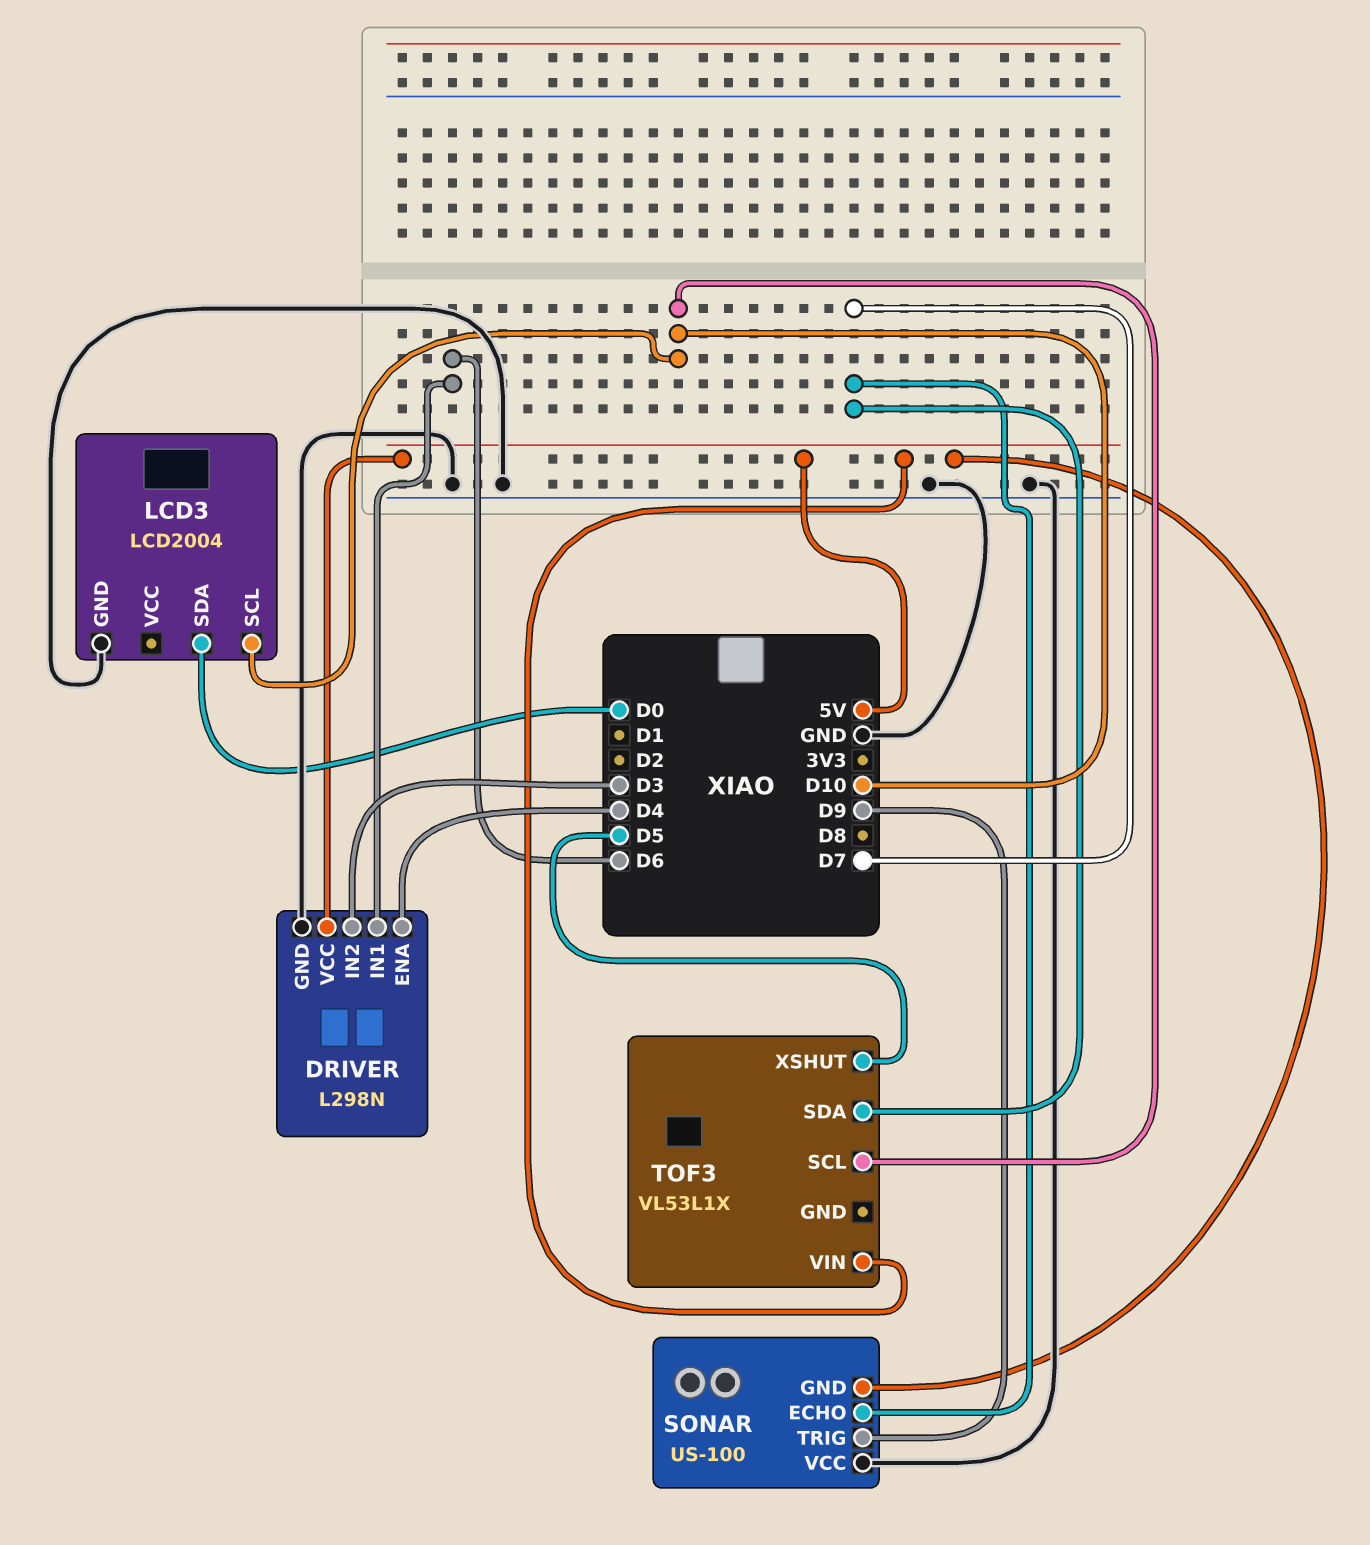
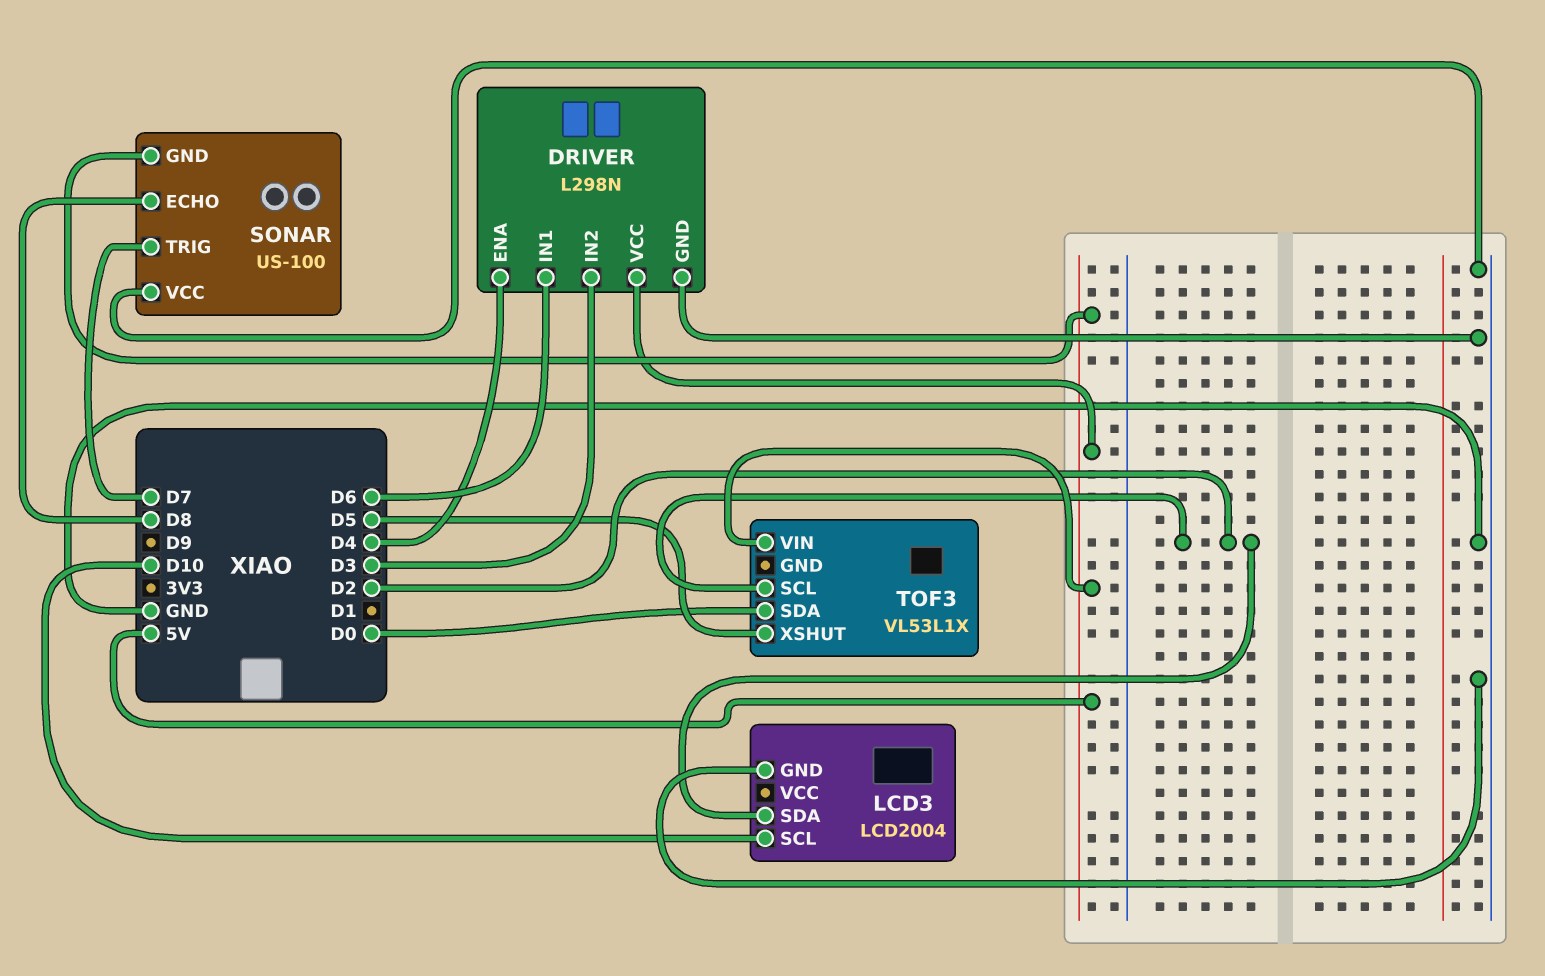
LCD3 pin SDA: D0 -> D2
SONAR pin ECHO: D7 -> D8
SONAR pin TRIG: D9 -> D7
TOF3 pin SCL: D10 -> D2
TOF3 pin SDA: D7 -> D0

